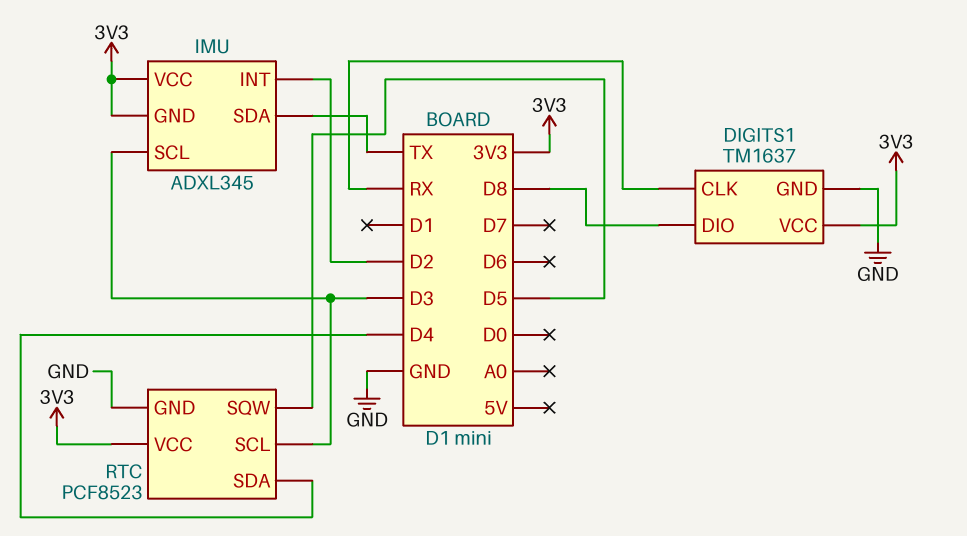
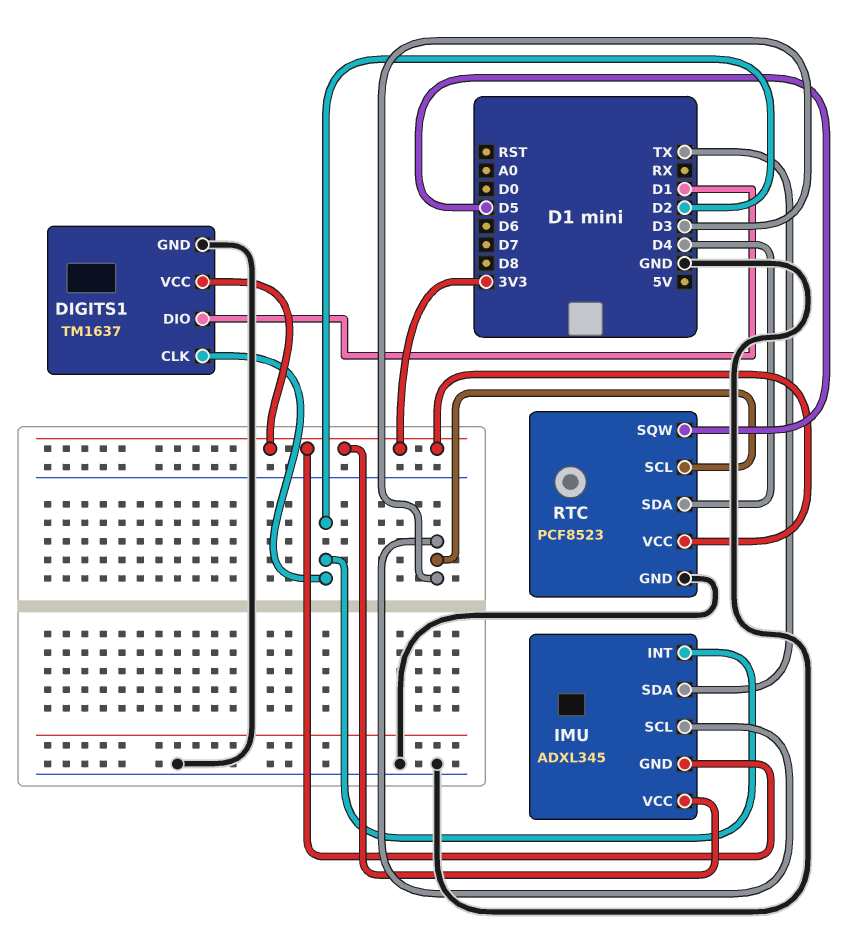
DIGITS1 pin CLK: RX -> D2
DIGITS1 pin DIO: D8 -> D1

